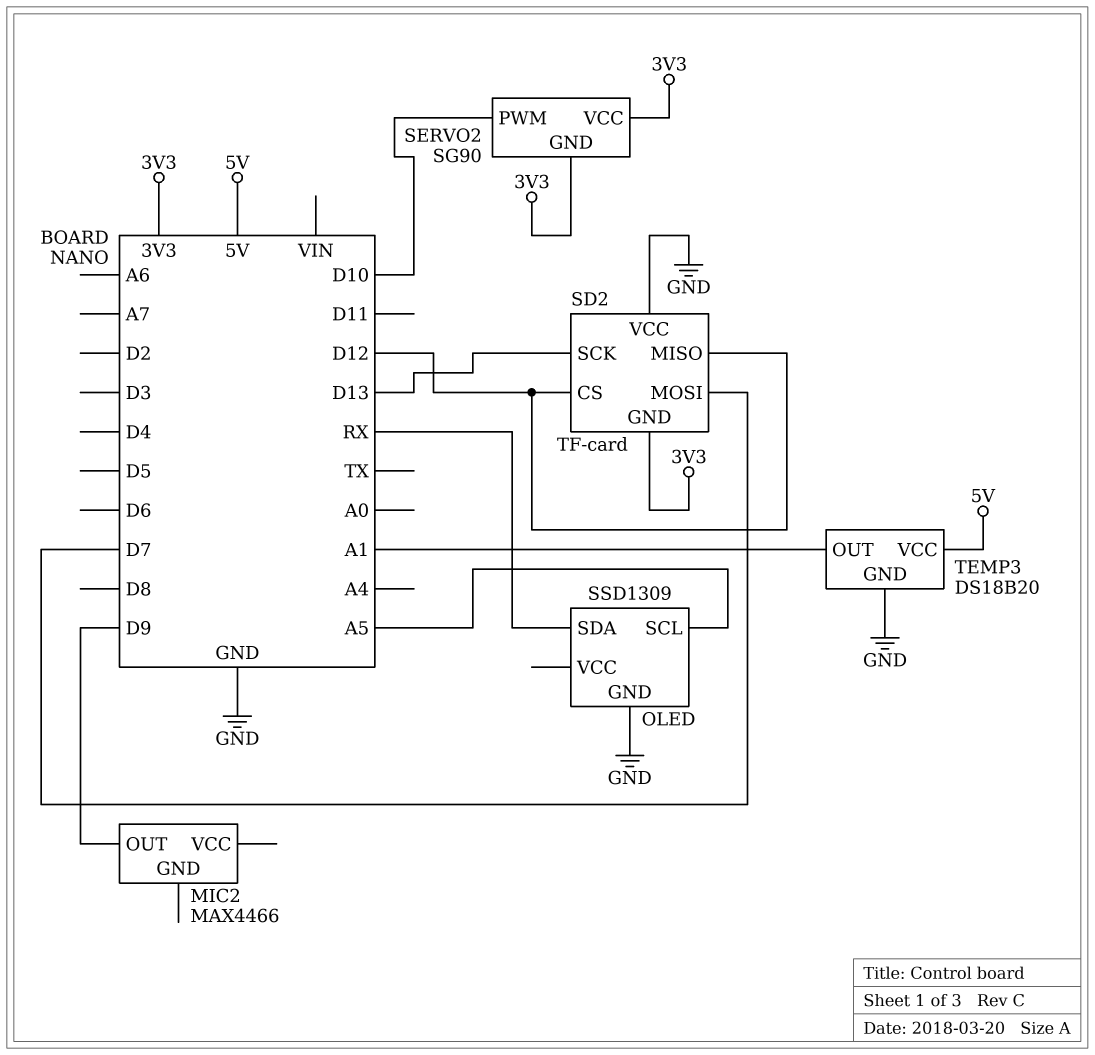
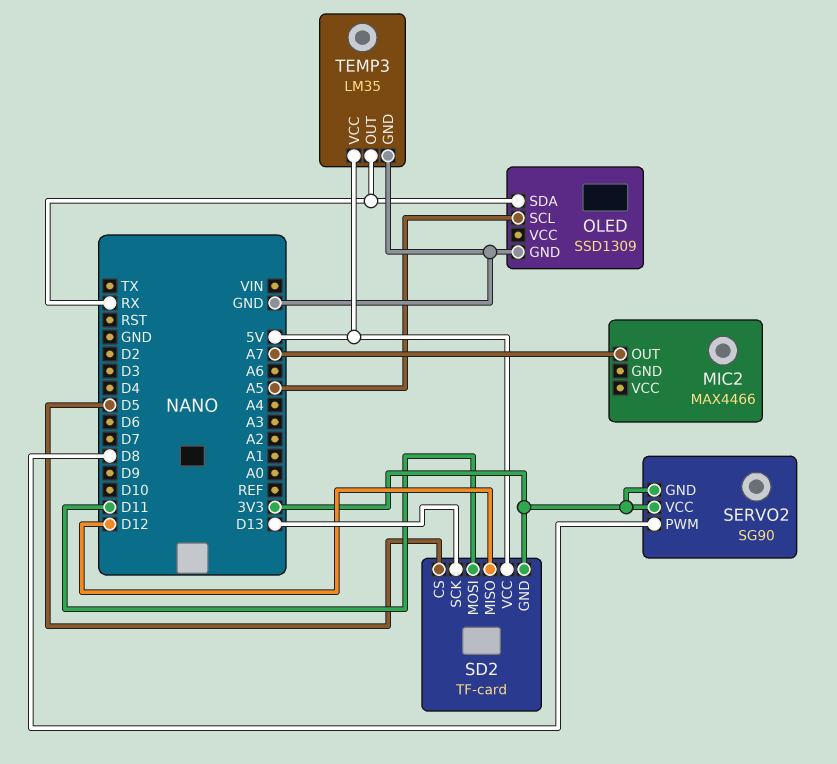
MIC2 pin OUT: D9 -> A7
SD2 pin CS: D12 -> D5
SD2 pin MOSI: D7 -> D11
SD2 pin VCC: GND -> 5V
SERVO2 pin PWM: D10 -> D8
TEMP3: DS18B20 -> LM35
TEMP3 pin OUT: A1 -> RX

